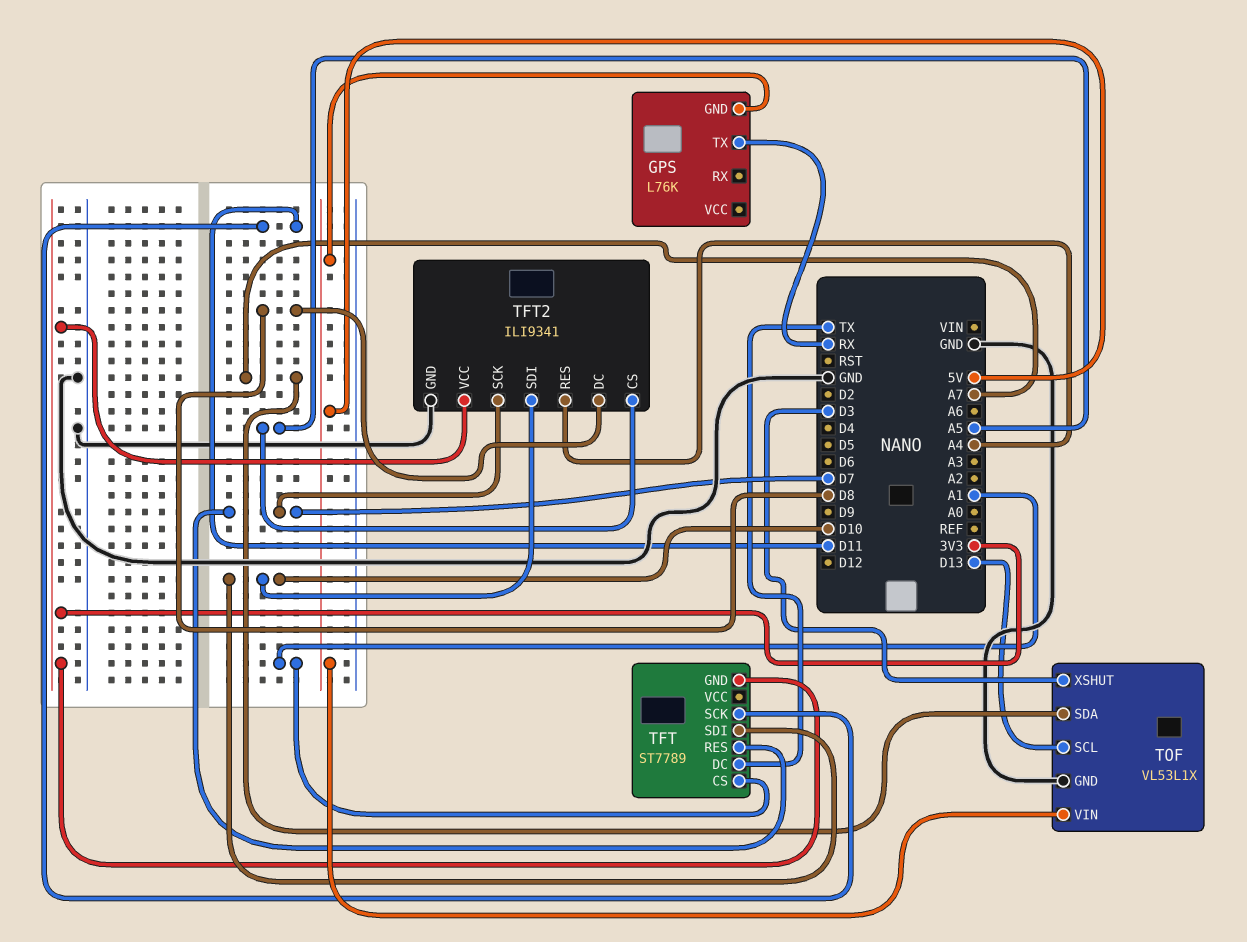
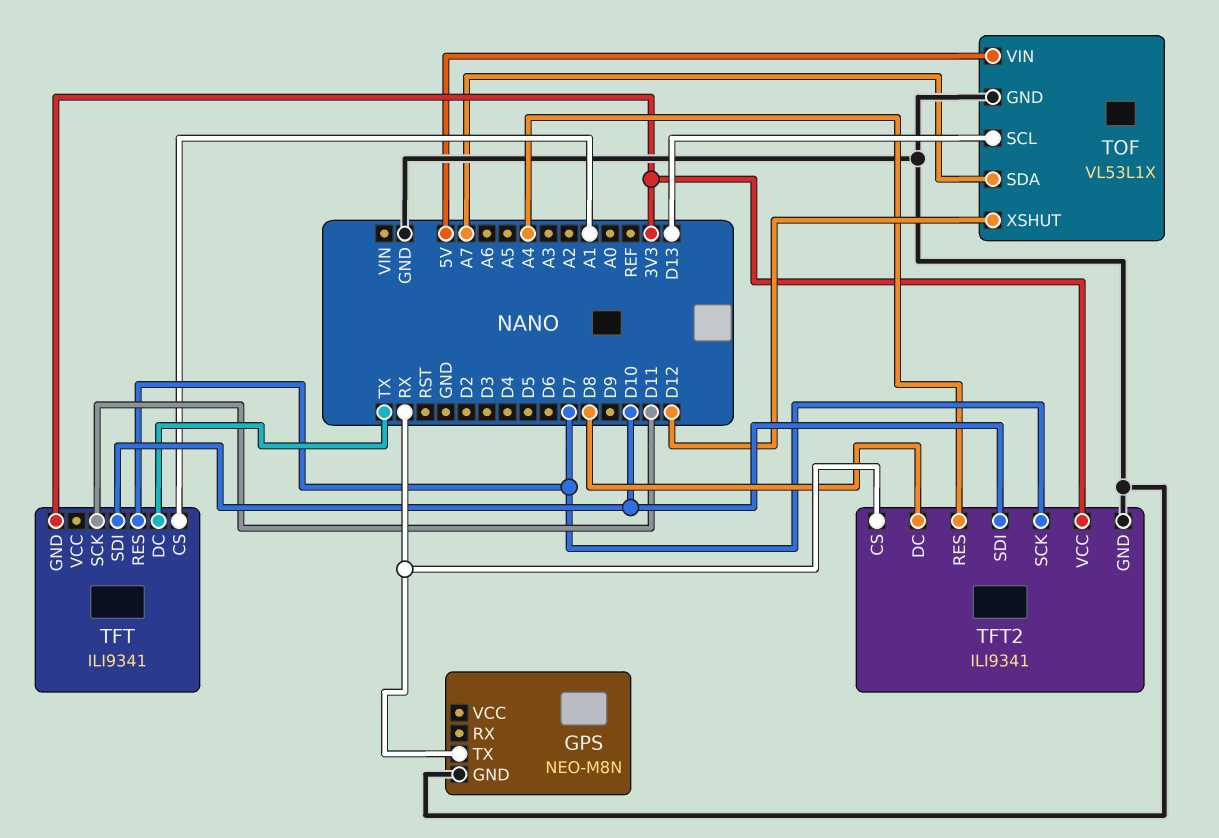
GPS: L76K -> NEO-M8N
GPS pin GND: 5V -> GND
TFT: ST7789 -> ILI9341
TFT2 pin CS: A5 -> RX
TOF pin XSHUT: D3 -> D12

